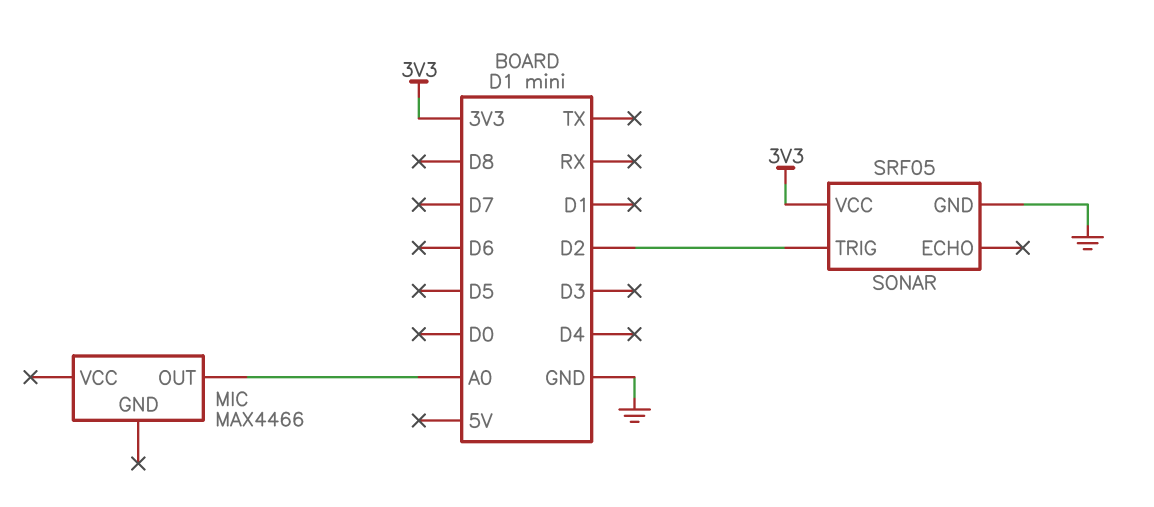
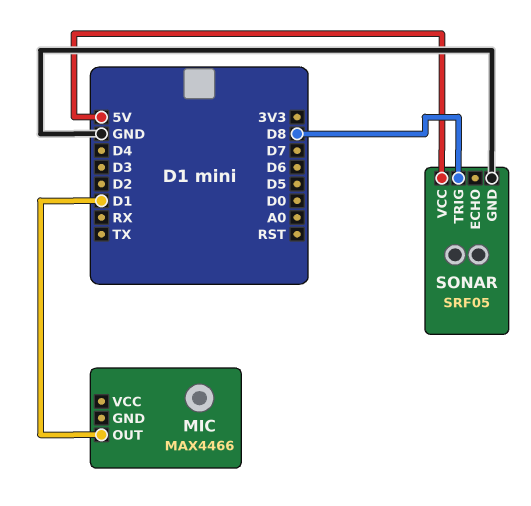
MIC pin OUT: A0 -> D1
SONAR pin TRIG: D2 -> D8
SONAR pin VCC: 3V3 -> 5V

